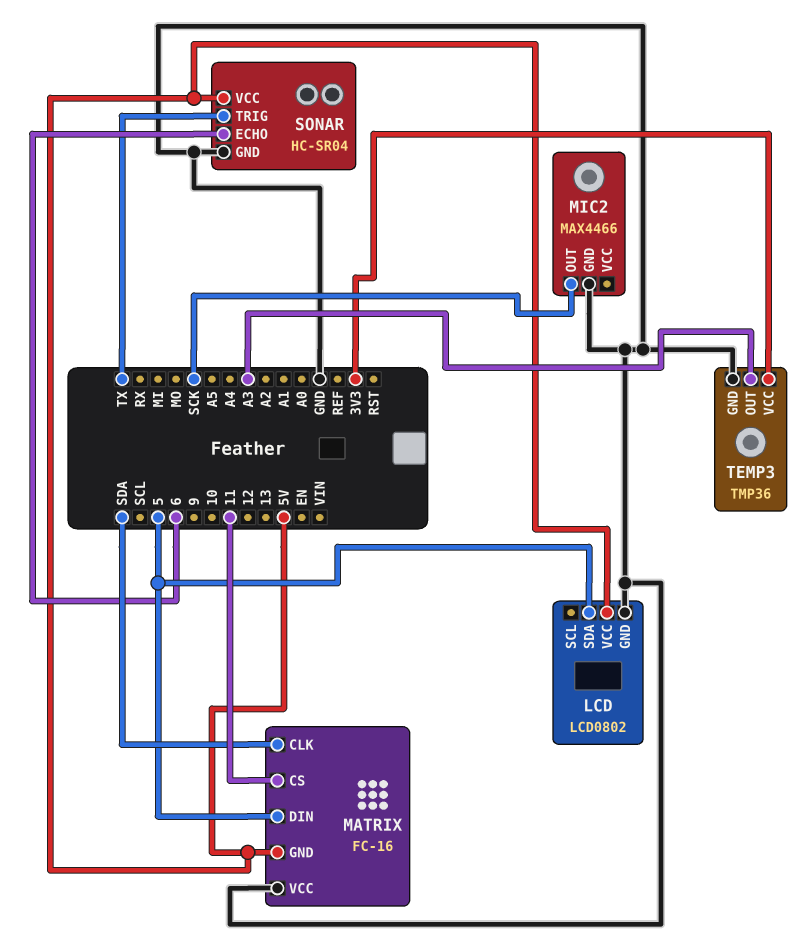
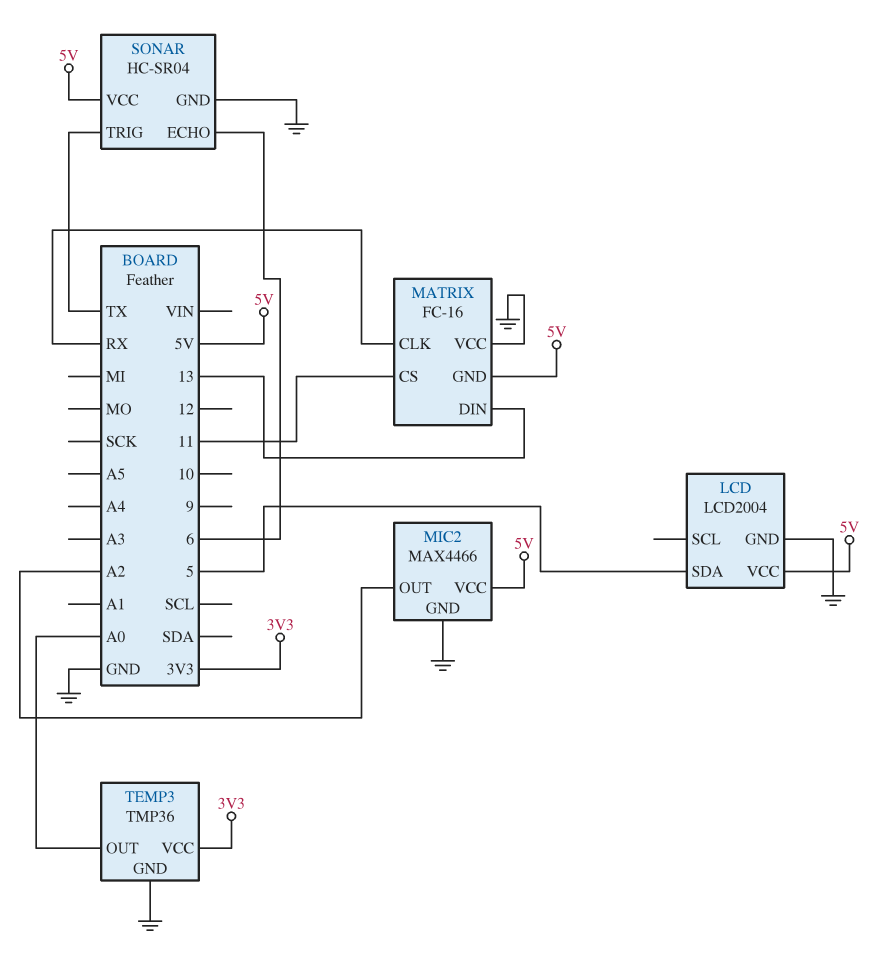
LCD: LCD0802 -> LCD2004
MATRIX pin CLK: SDA -> RX
MATRIX pin DIN: 5 -> 13
MIC2 pin OUT: SCK -> A2
MIC2 pin VCC: none -> 5V
TEMP3 pin OUT: A3 -> A0

